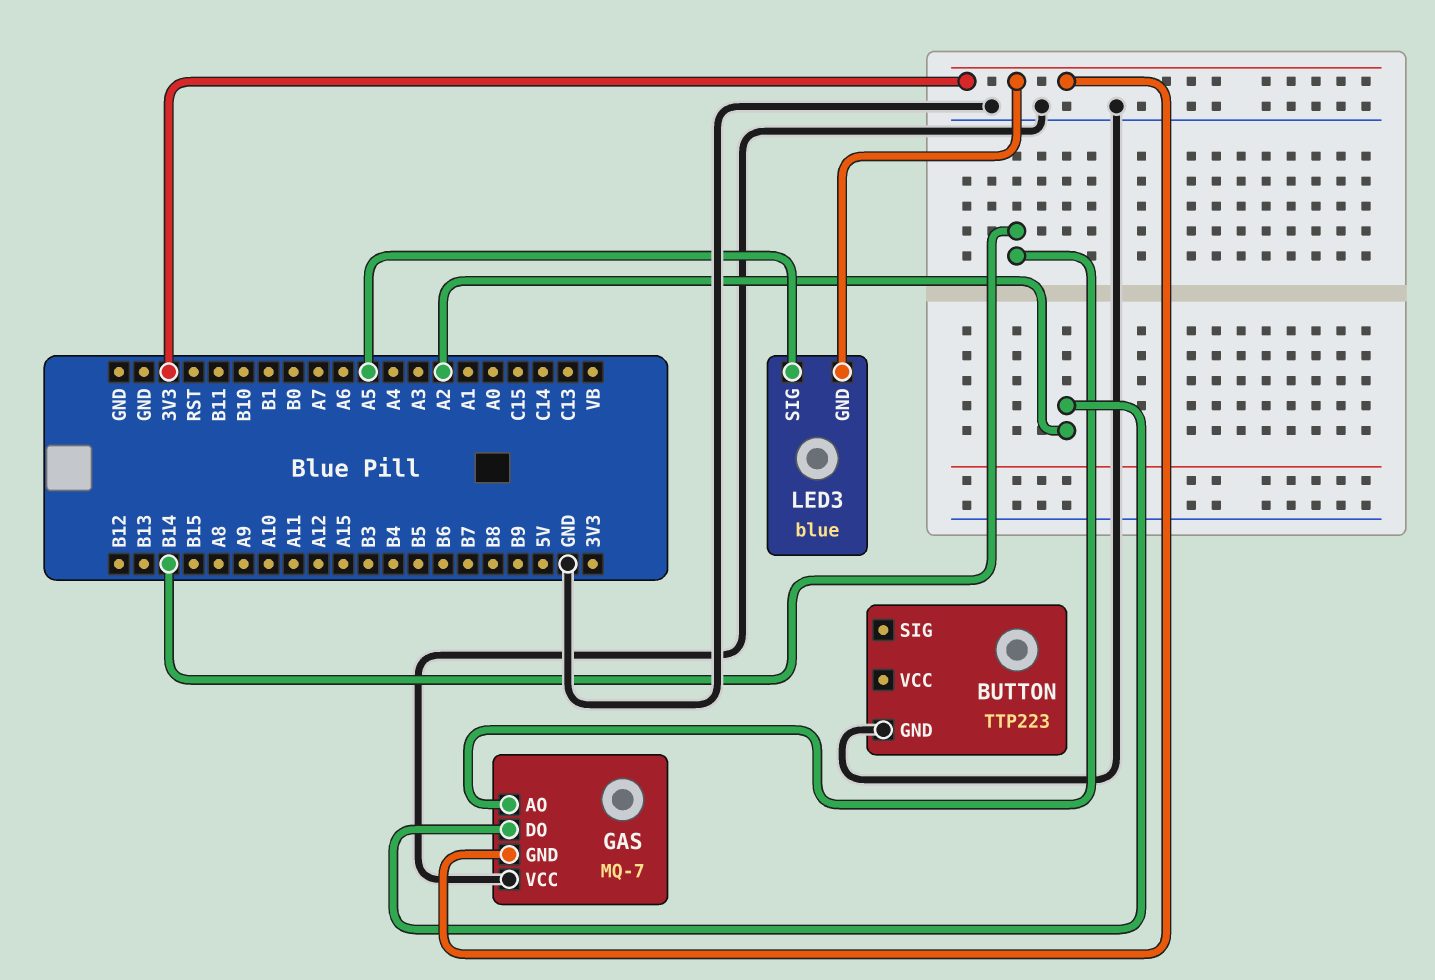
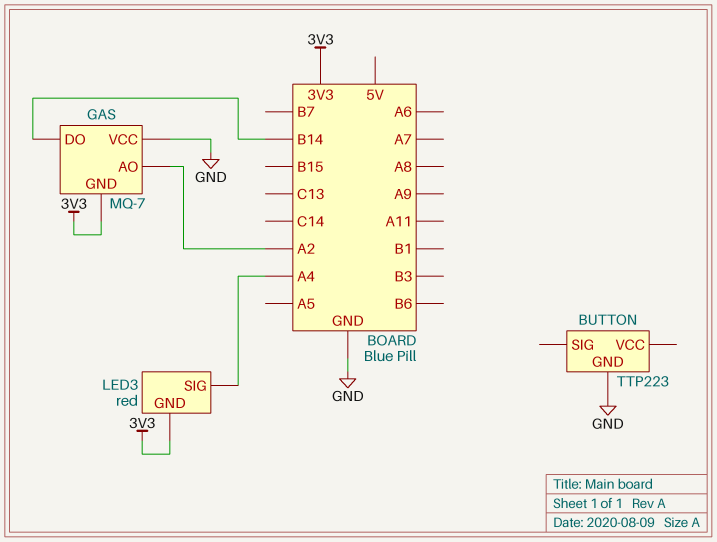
GAS pin AO: B14 -> A2
GAS pin DO: A2 -> B14
LED3: blue -> red
LED3 pin SIG: A5 -> A4

